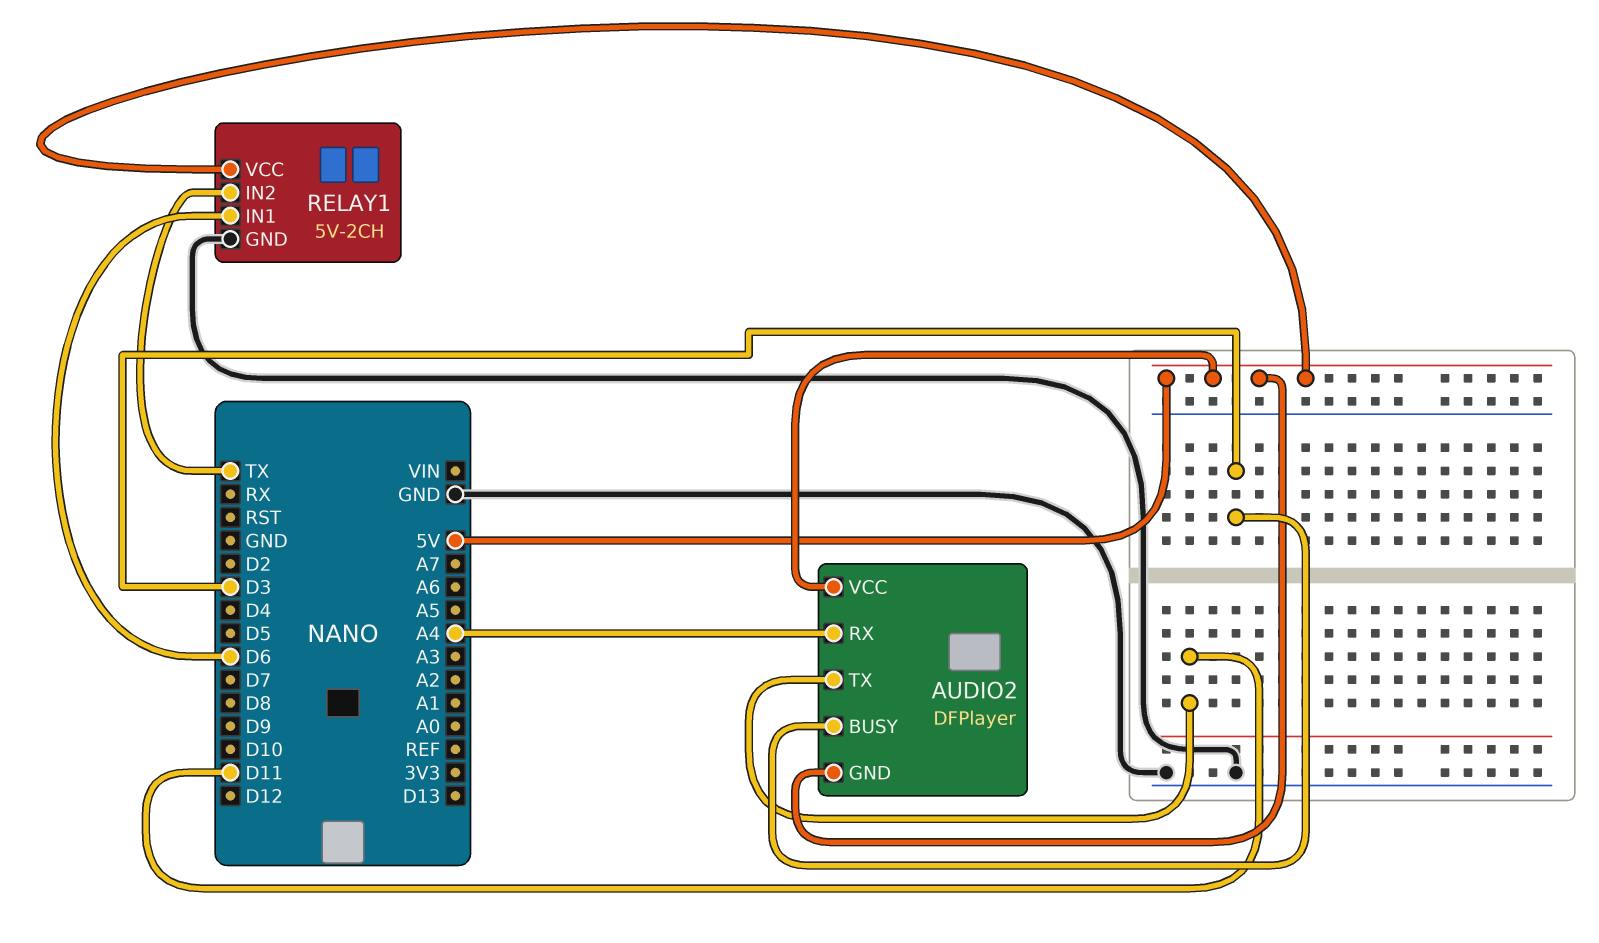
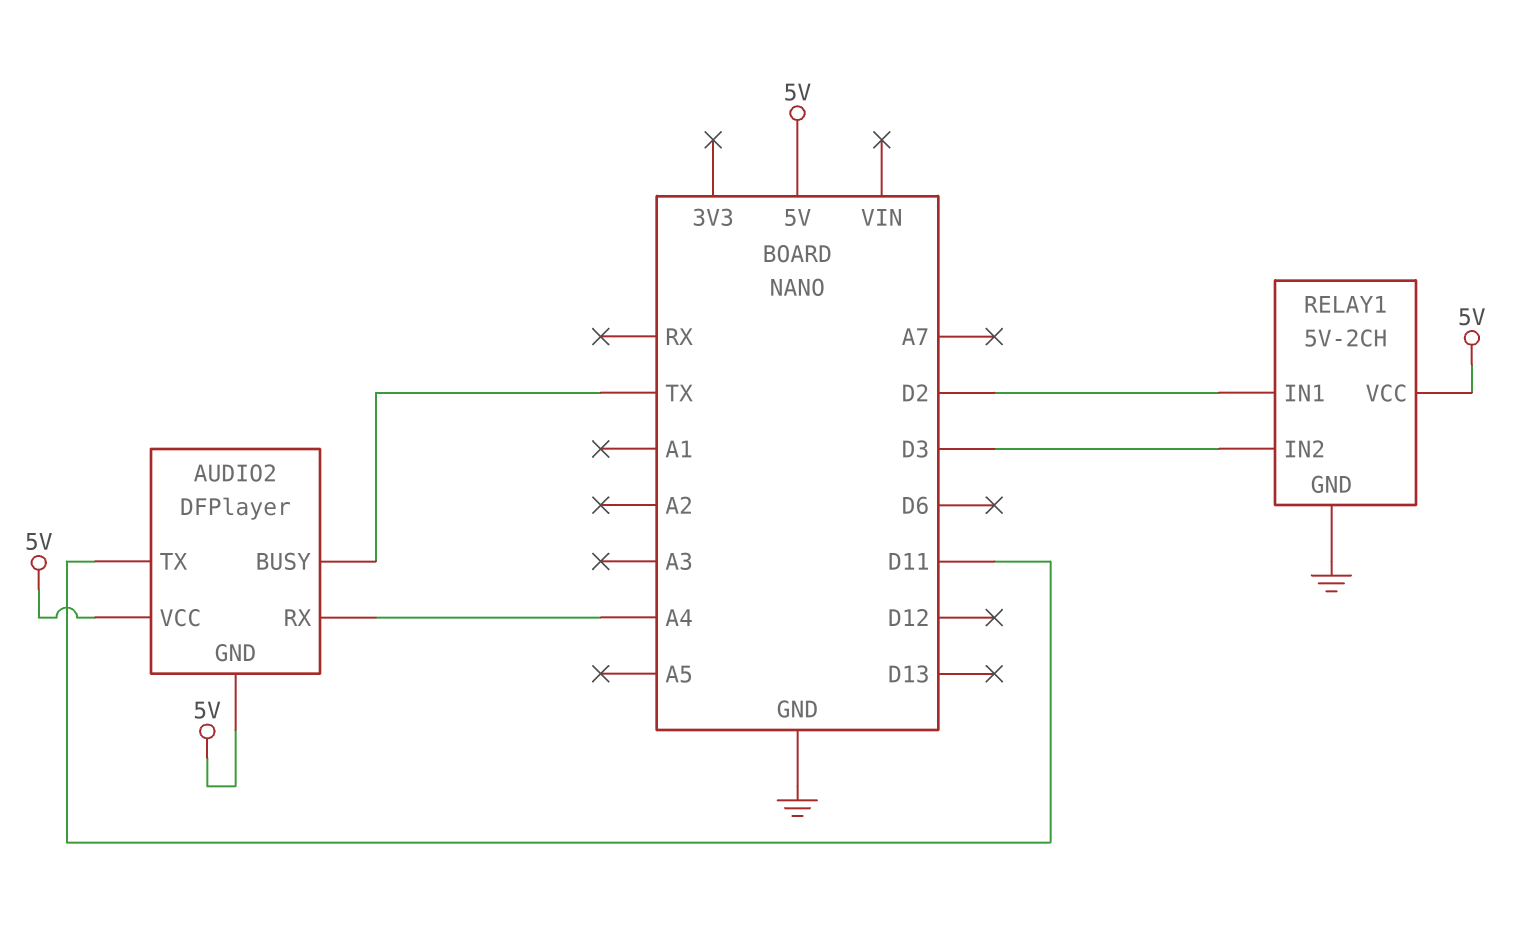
AUDIO2 pin BUSY: D3 -> TX
RELAY1 pin IN1: D6 -> D2
RELAY1 pin IN2: TX -> D3

